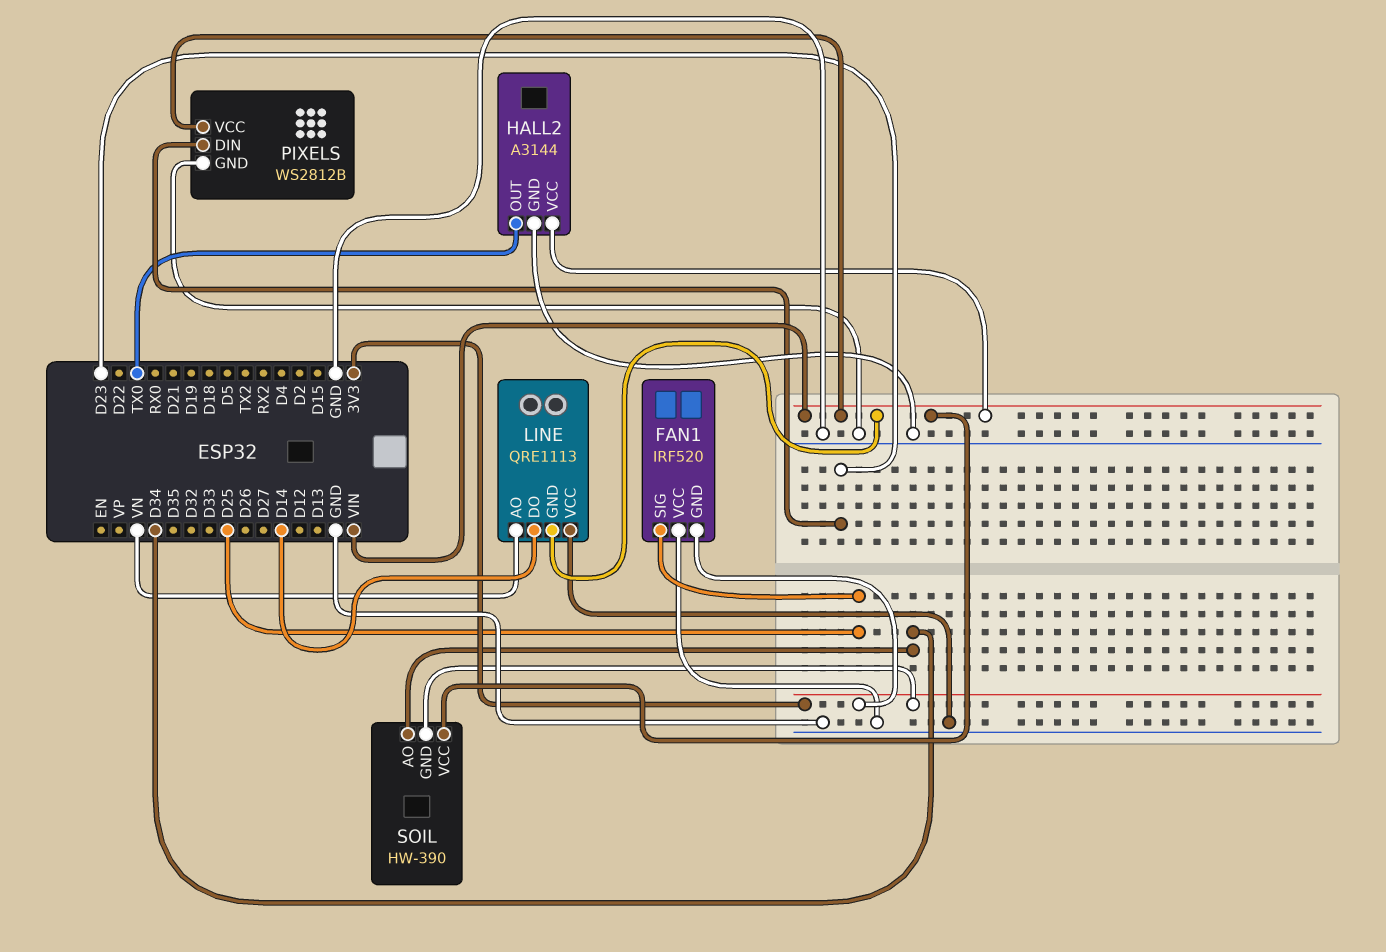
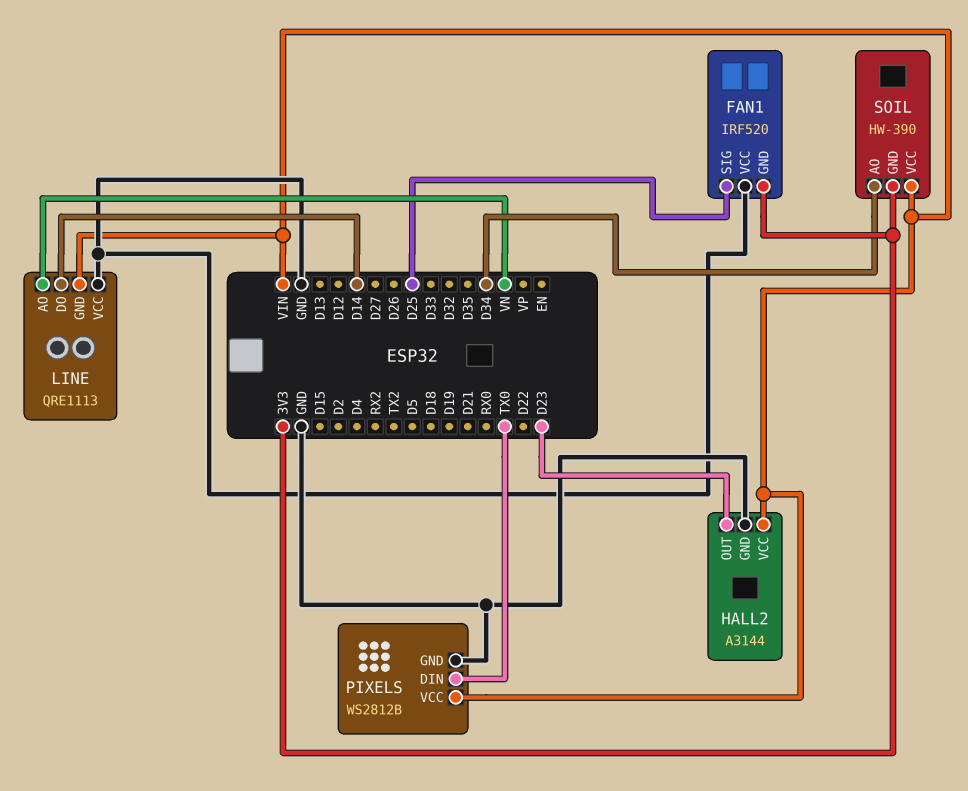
HALL2 pin OUT: TX0 -> D23
PIXELS pin DIN: D23 -> TX0

